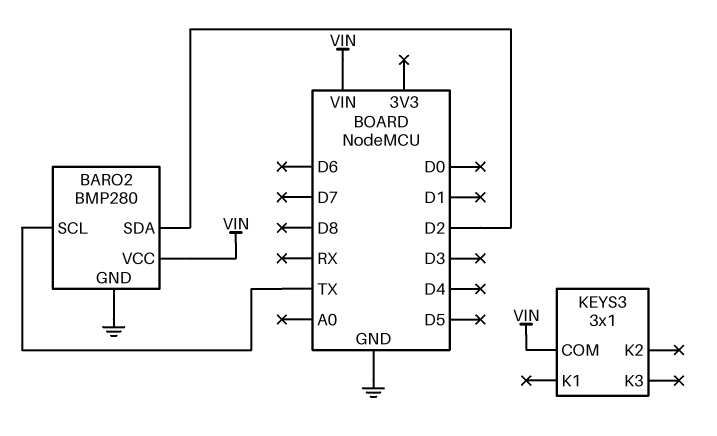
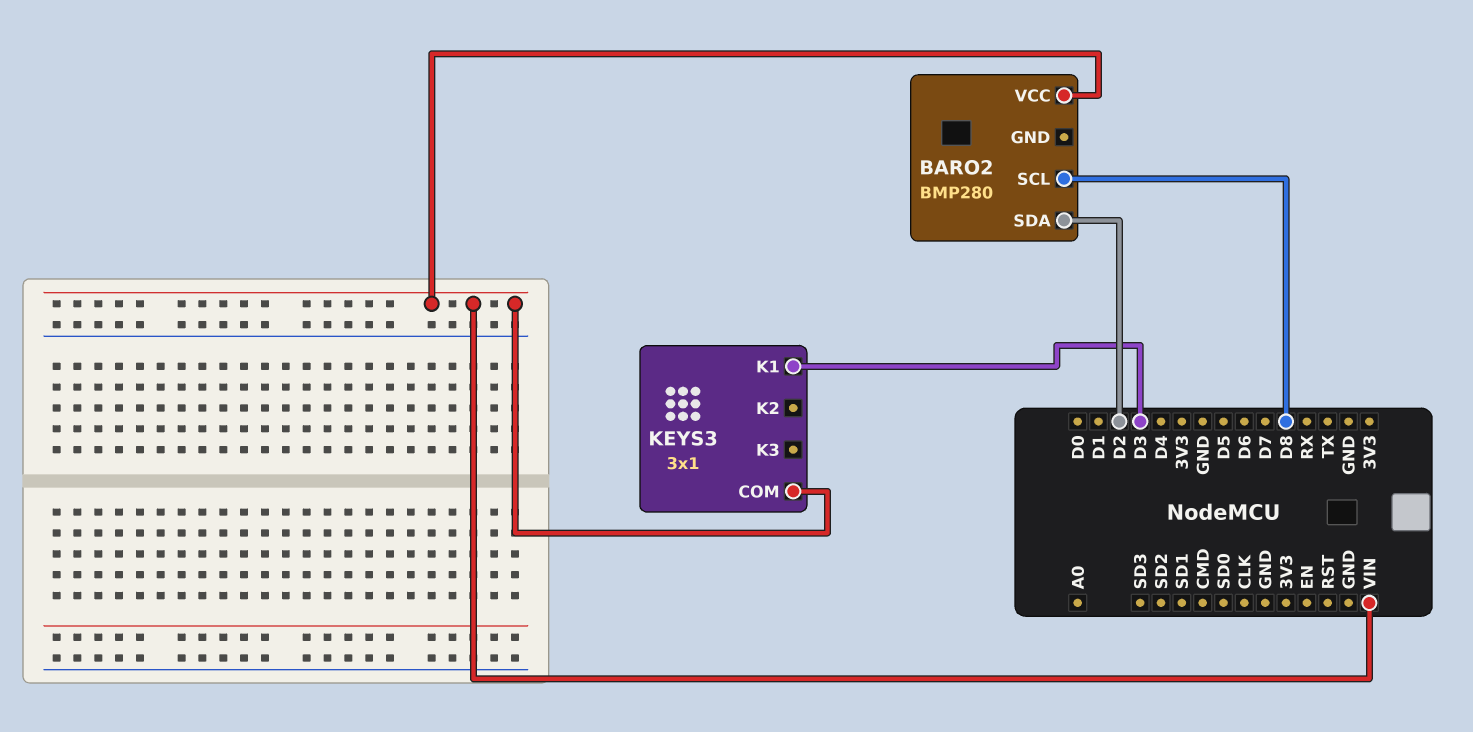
BARO2 pin GND: GND -> none
BARO2 pin SCL: TX -> D8
KEYS3 pin K1: none -> D3

